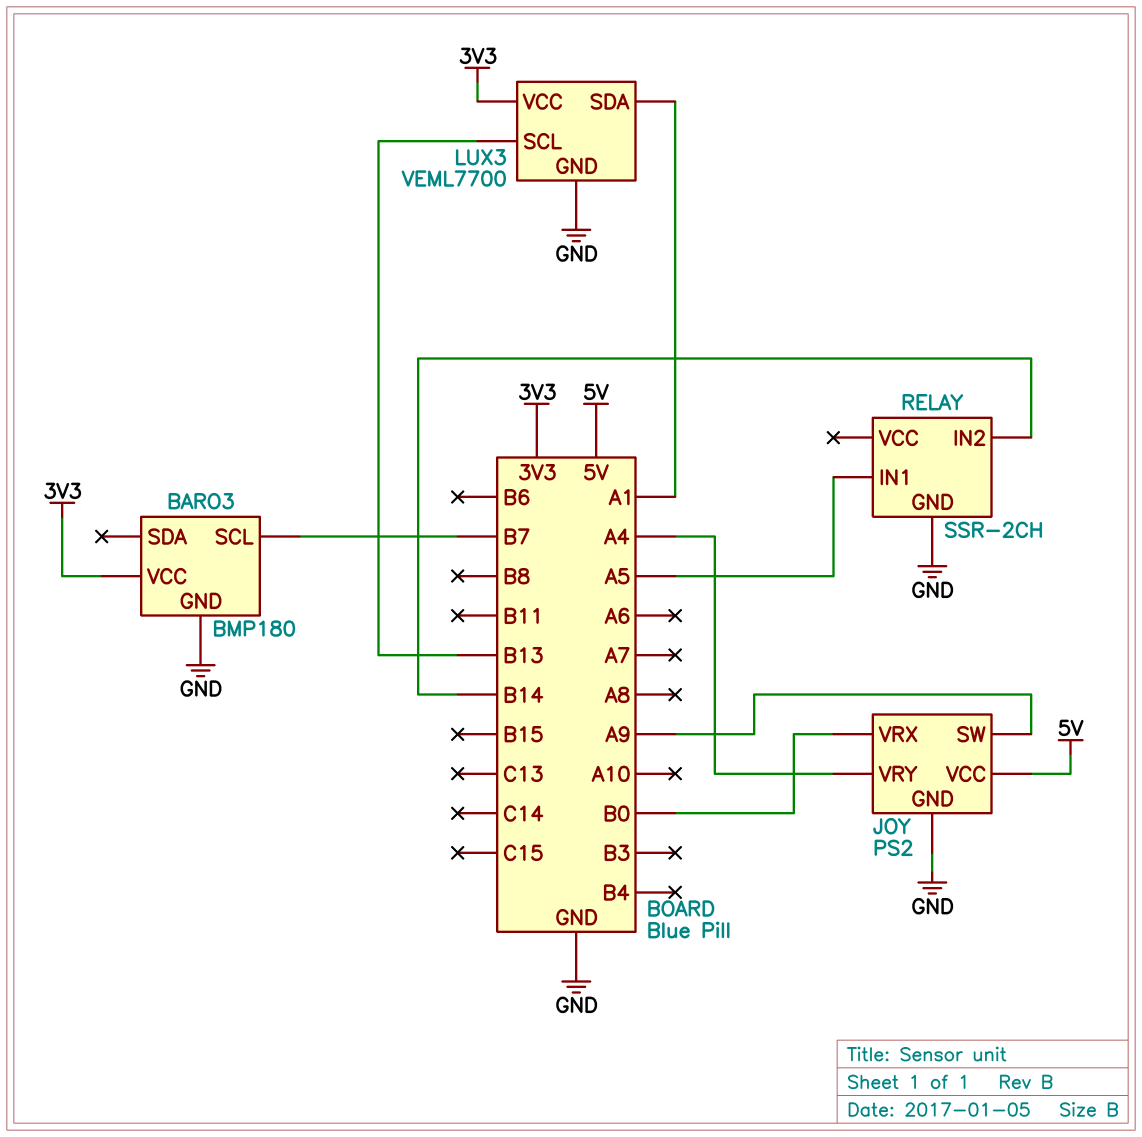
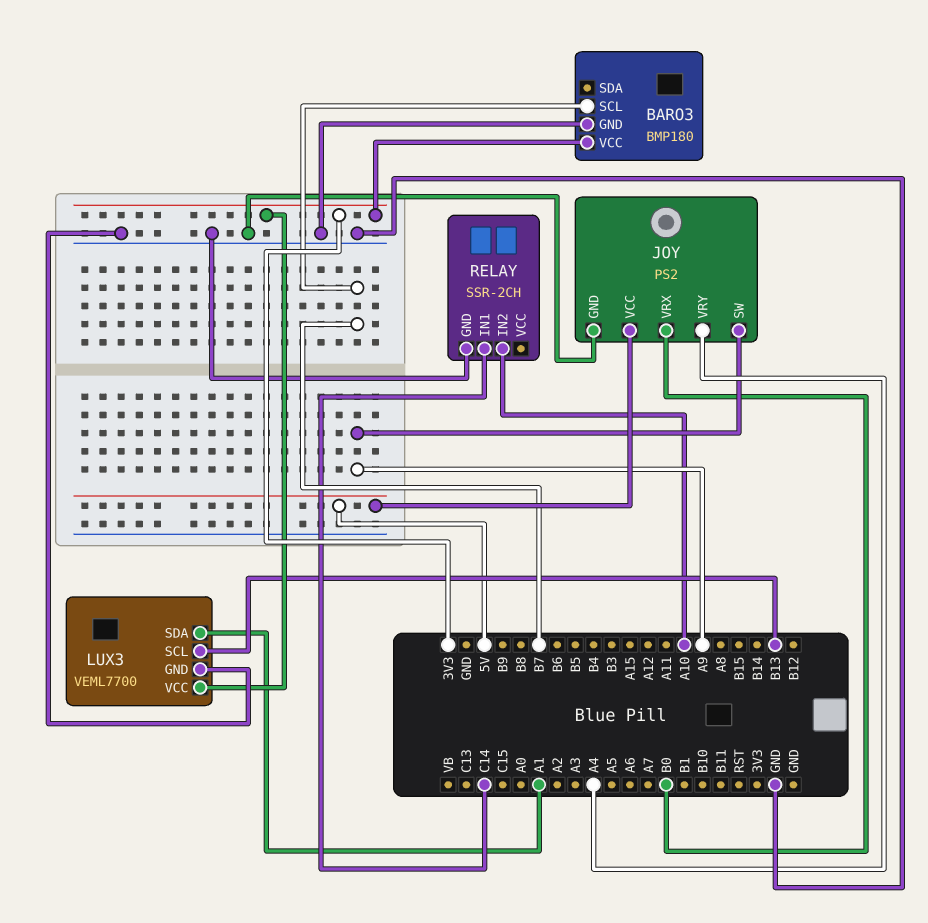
RELAY pin IN1: A5 -> C14
RELAY pin IN2: B14 -> A10

